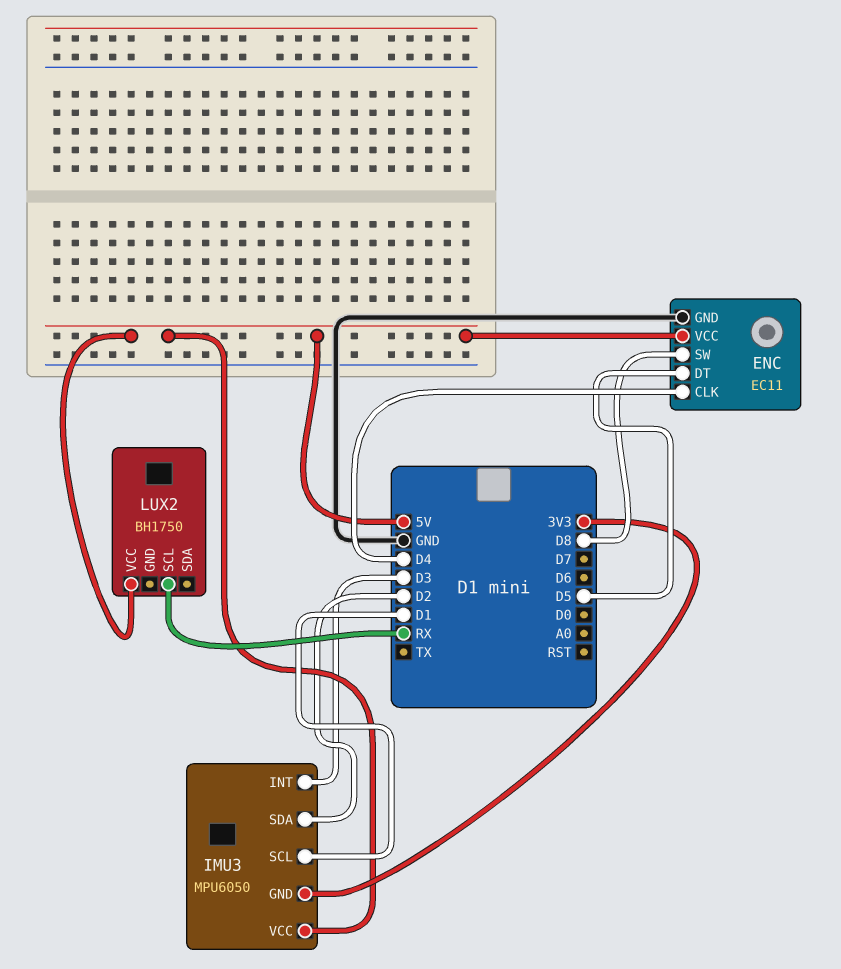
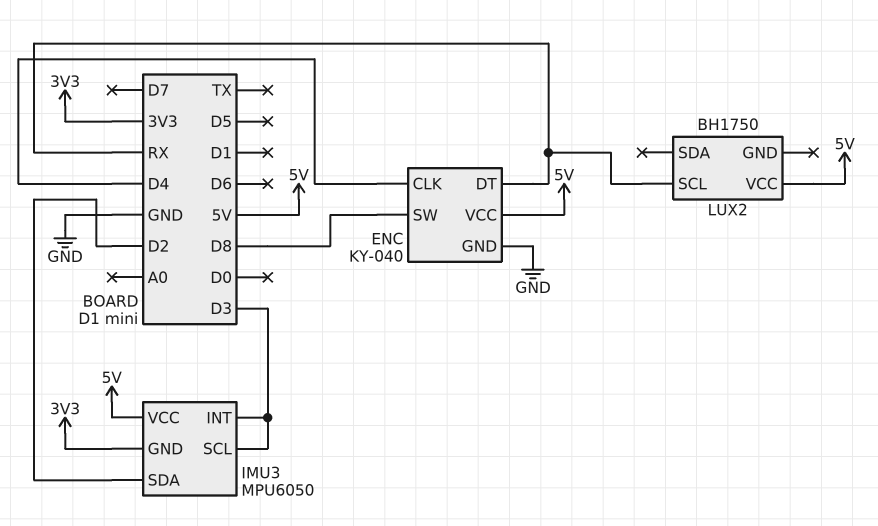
ENC: EC11 -> KY-040
ENC pin DT: D5 -> RX
IMU3 pin SCL: D1 -> D3

